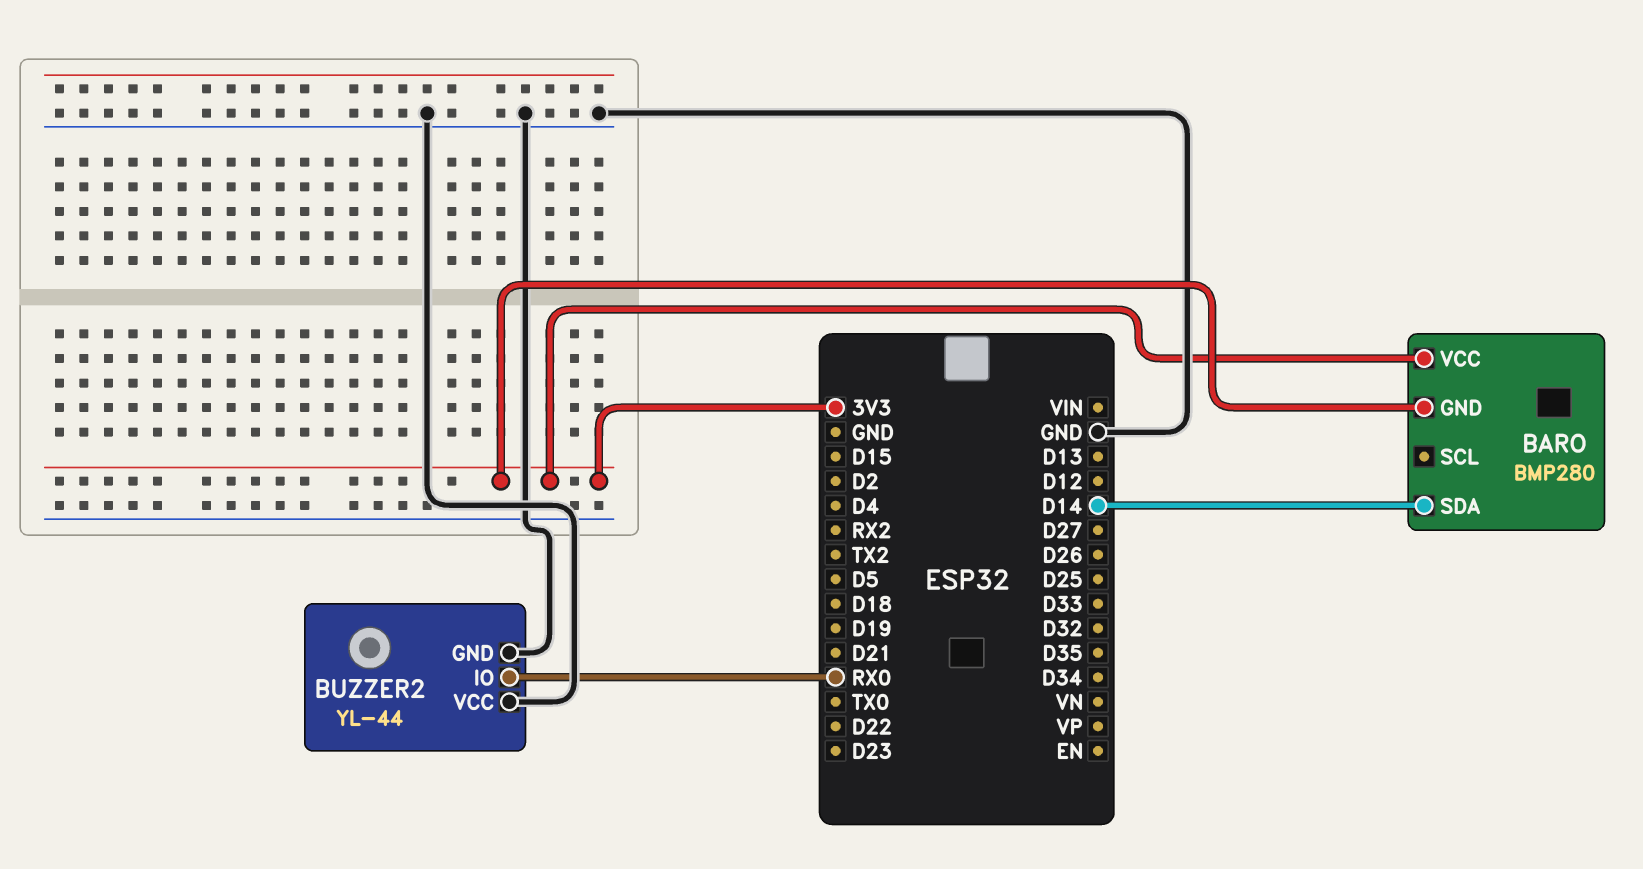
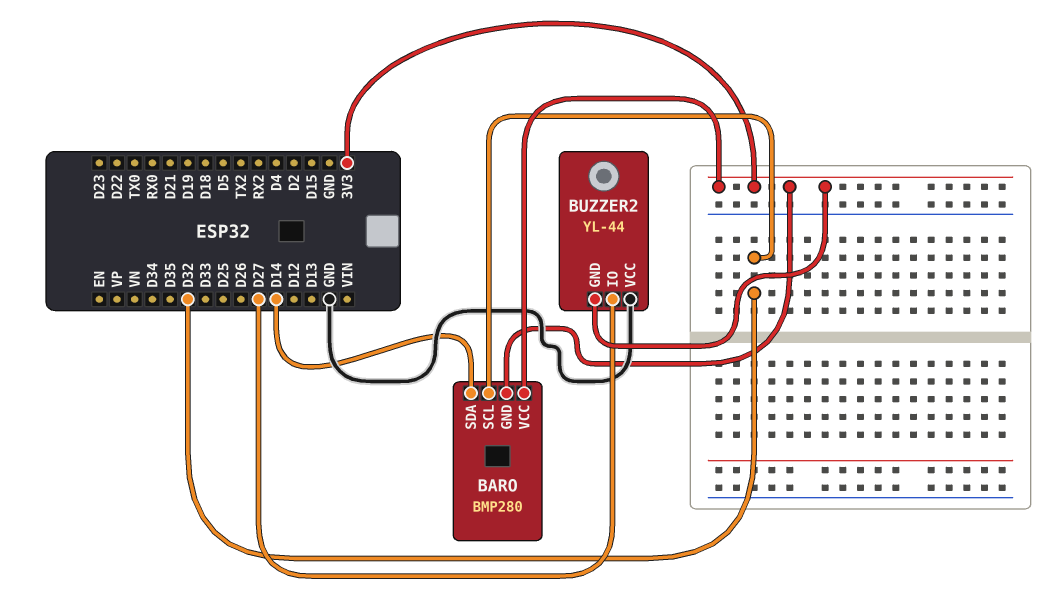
BARO pin SCL: none -> D32
BUZZER2 pin GND: GND -> 3V3
BUZZER2 pin IO: RX0 -> D27

